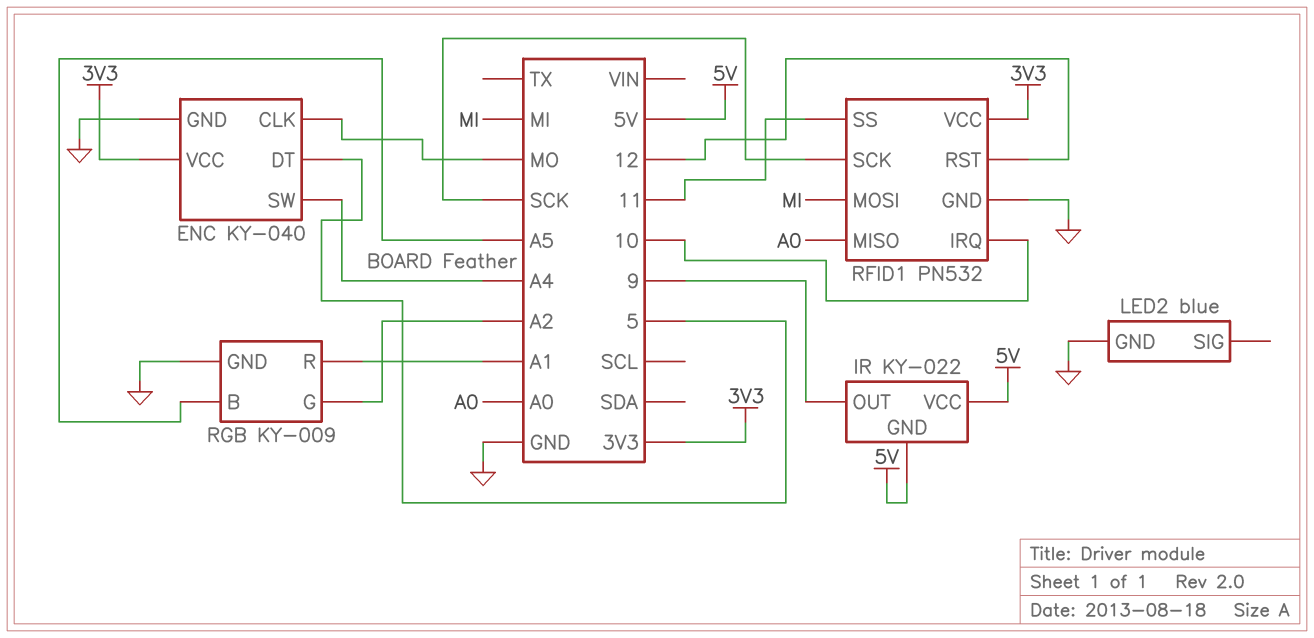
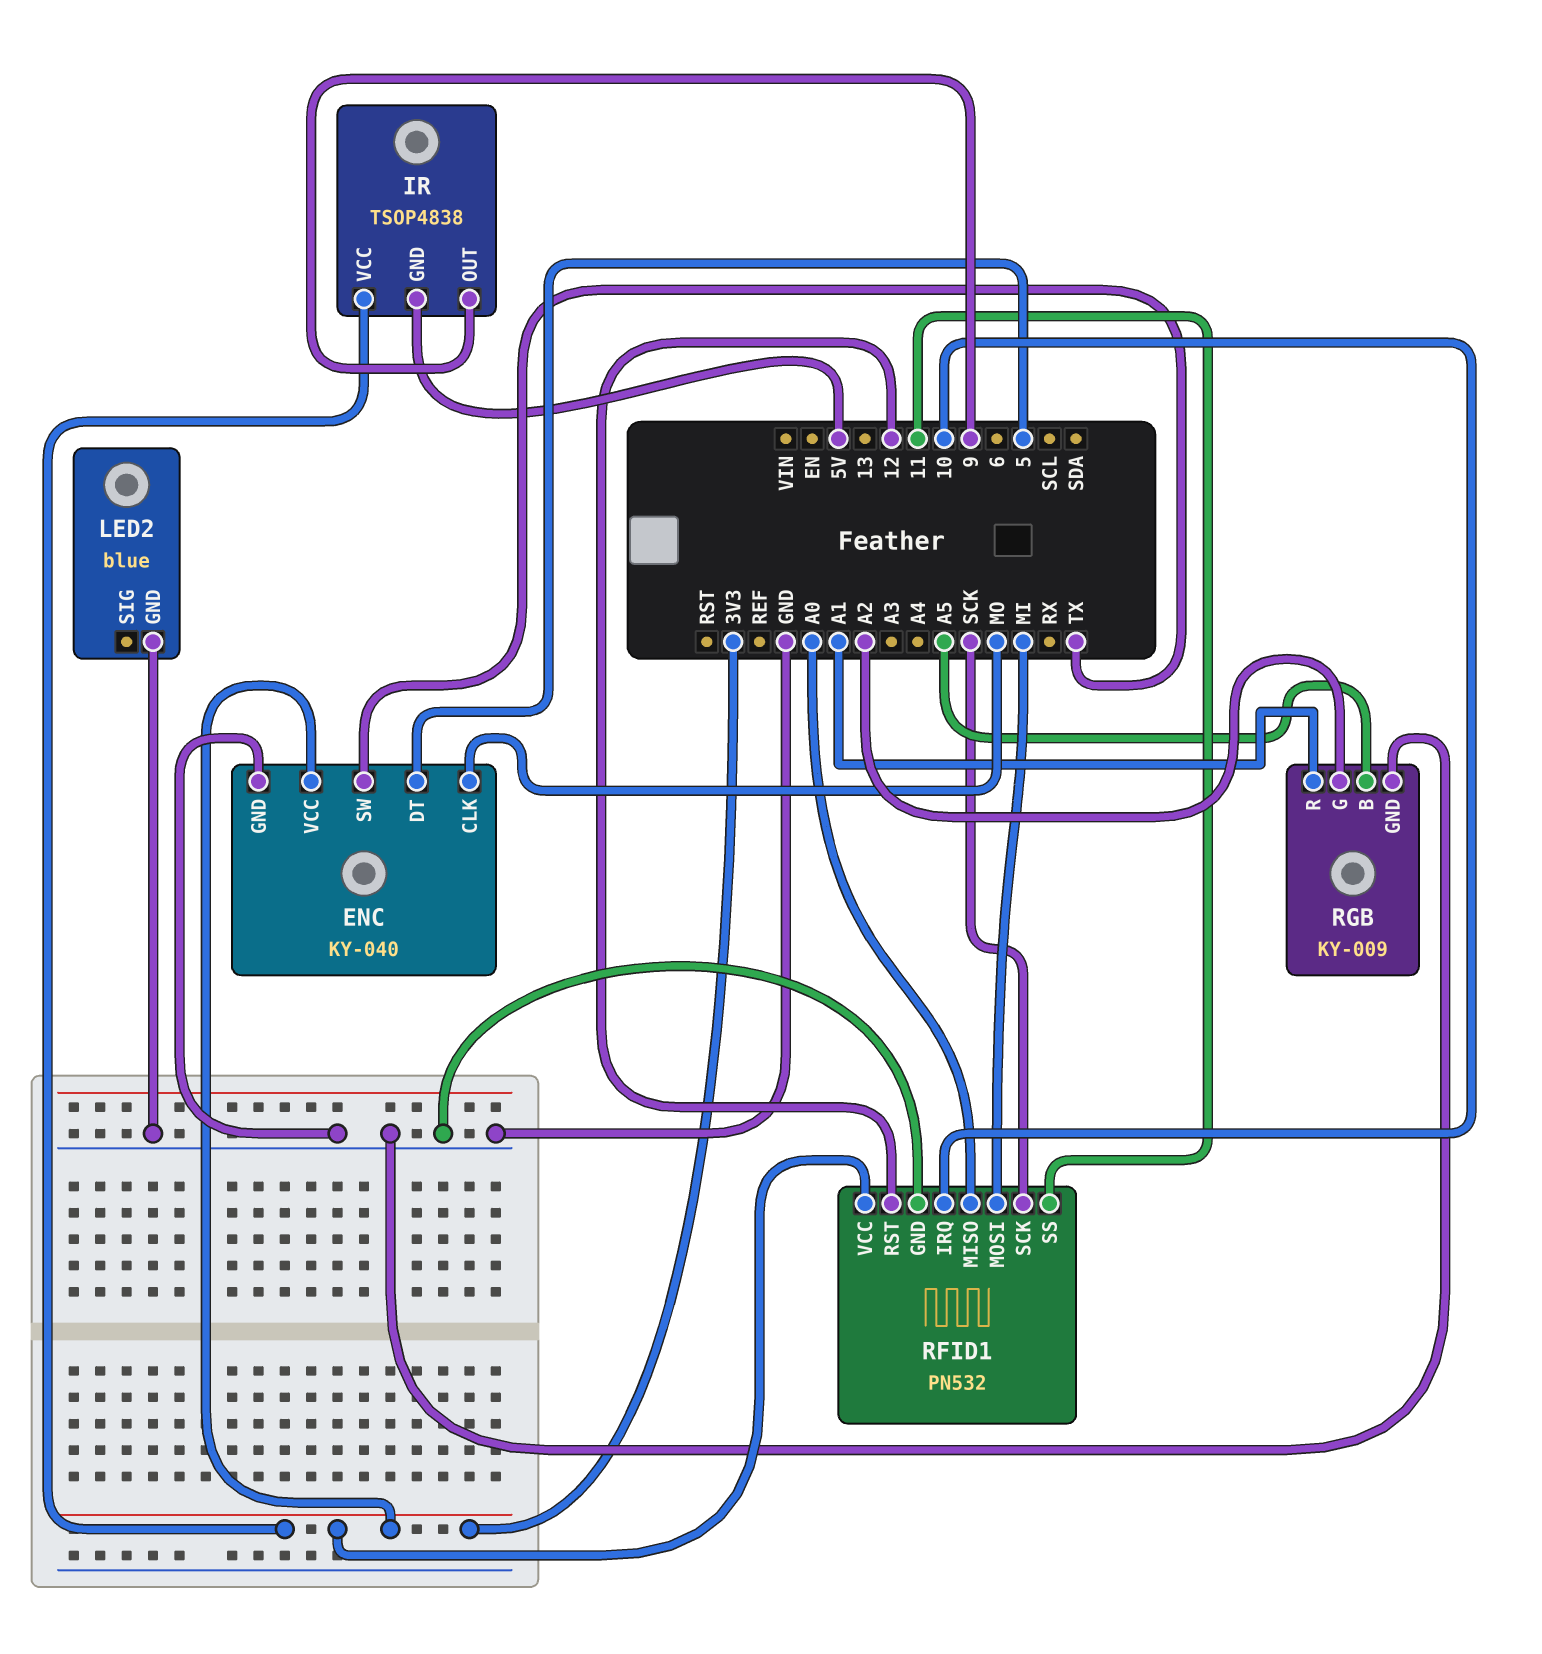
ENC pin SW: A4 -> TX
IR: KY-022 -> TSOP4838
IR pin VCC: 5V -> 3V3

